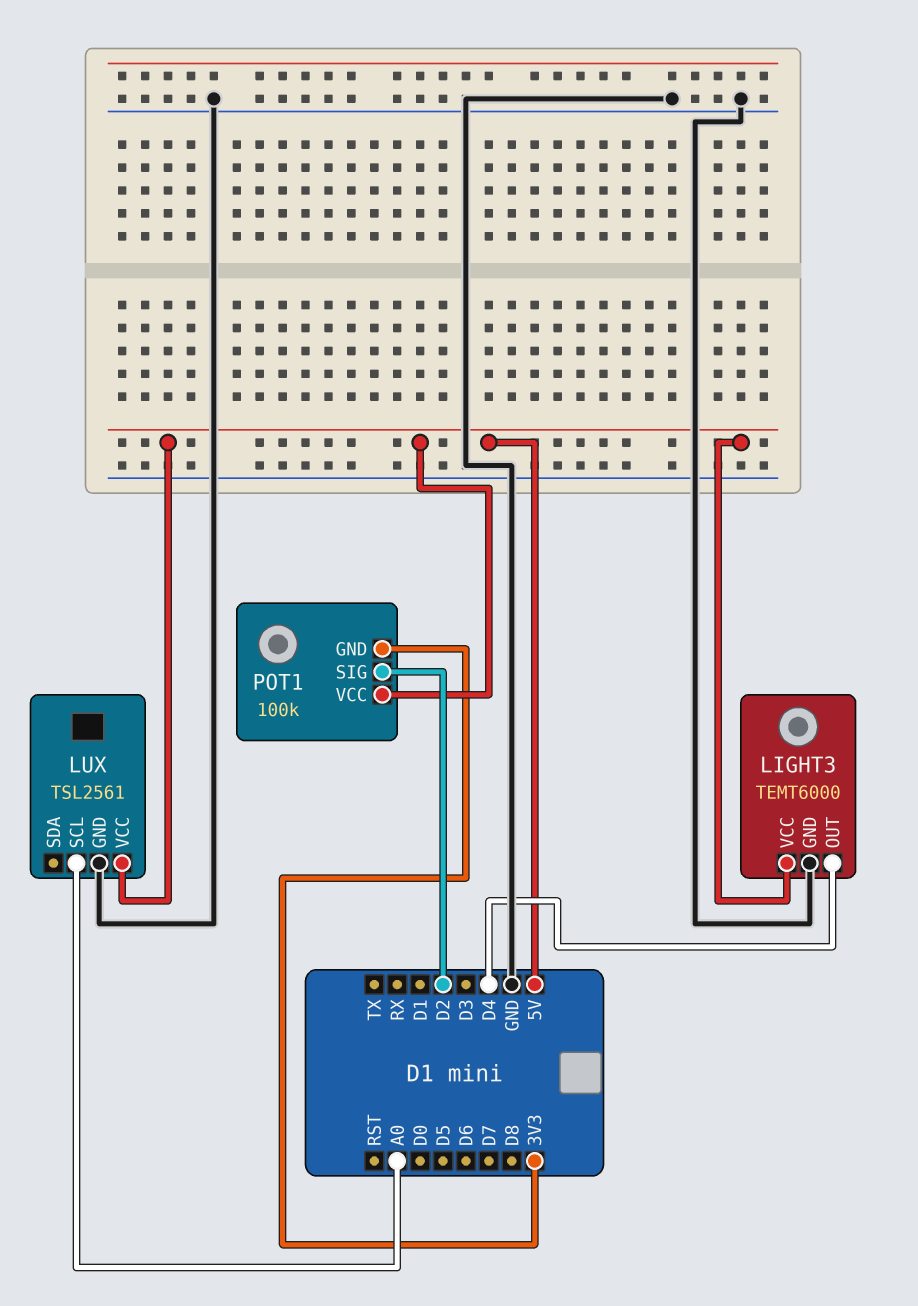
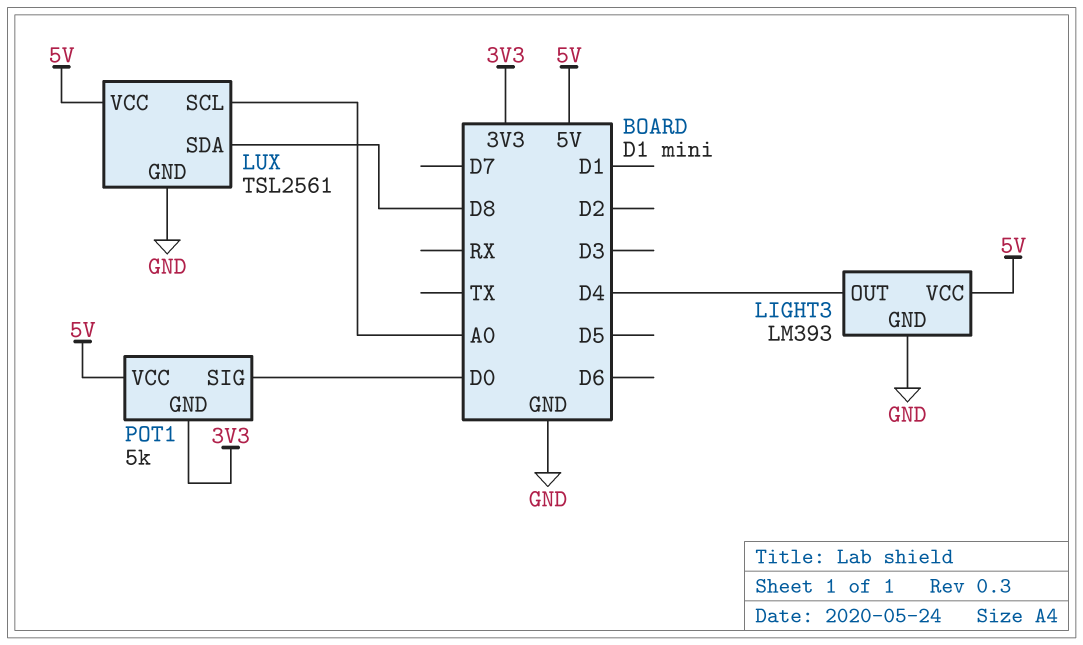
LIGHT3: TEMT6000 -> LM393
LUX pin SDA: none -> D8
POT1: 100k -> 5k
POT1 pin SIG: D2 -> D0

